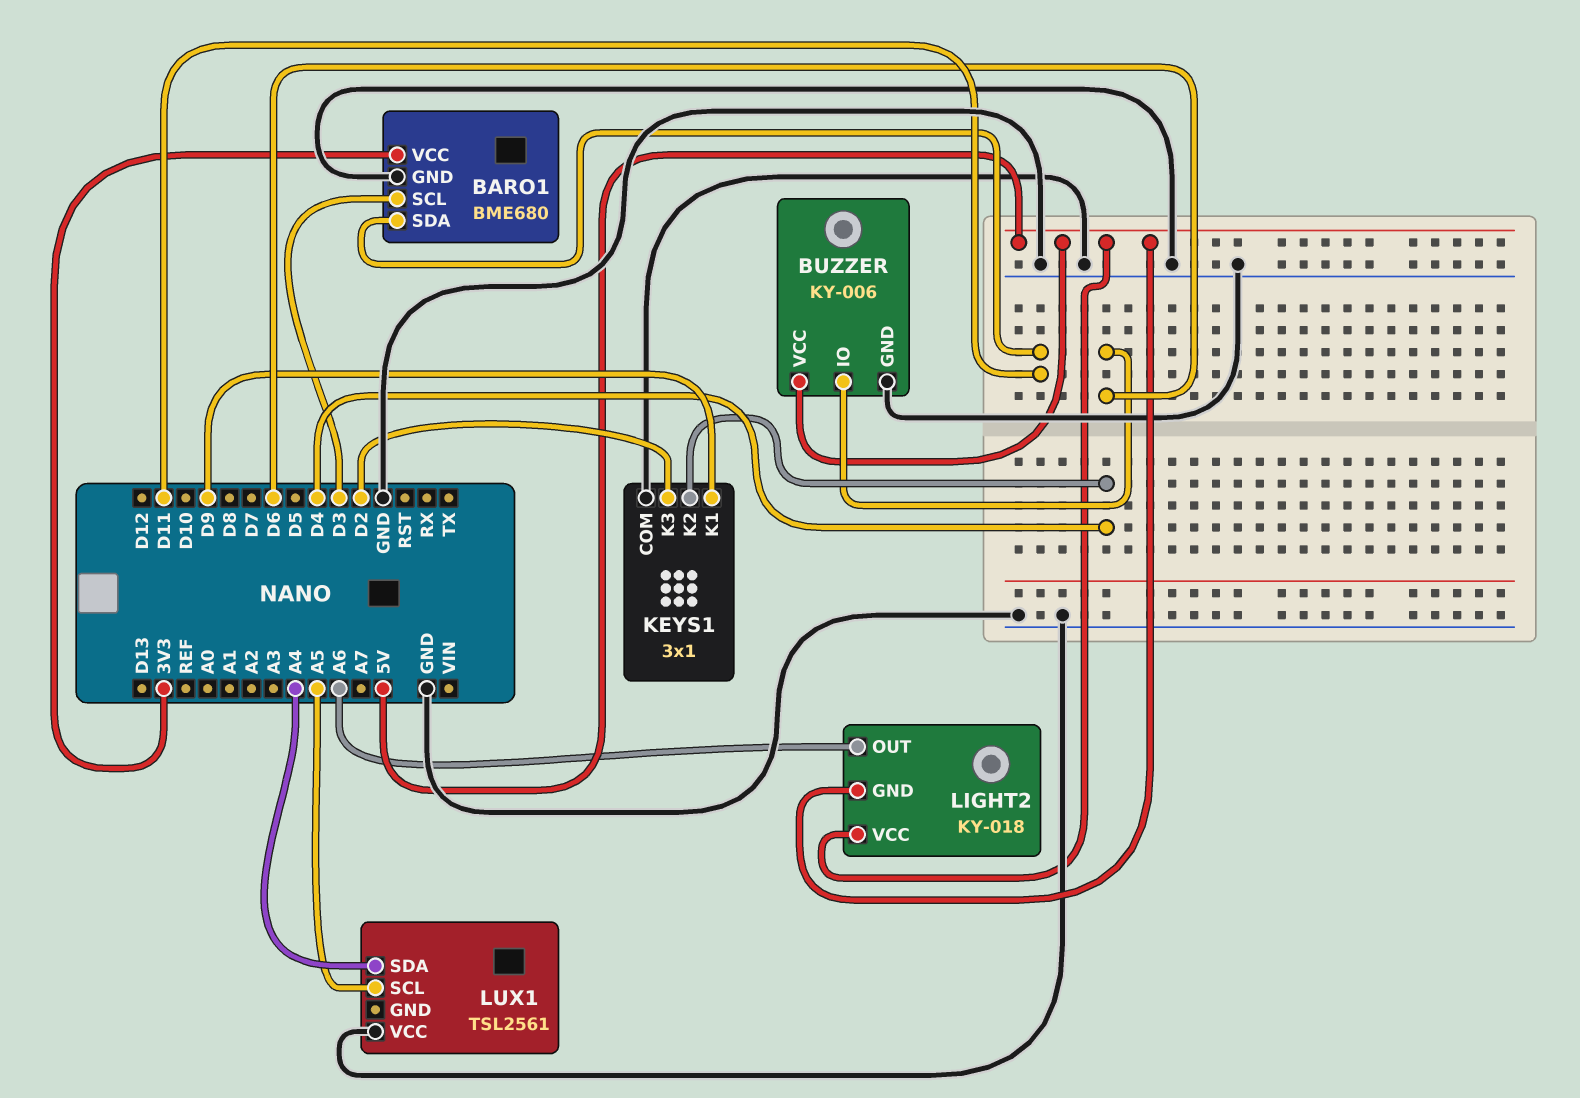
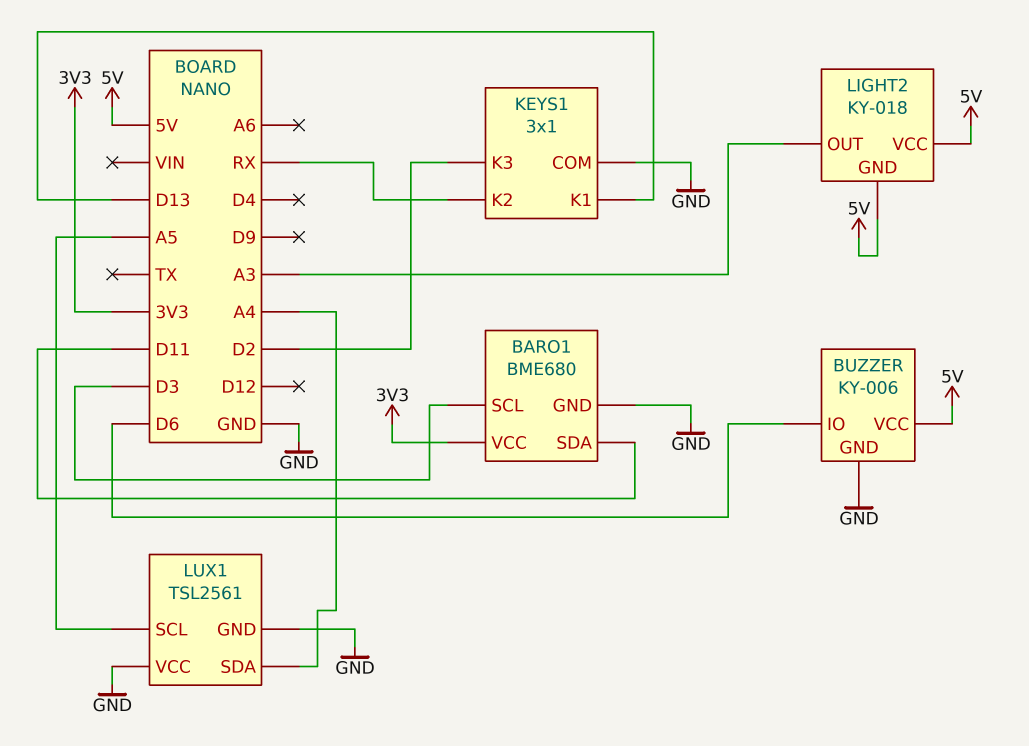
KEYS1 pin K1: D9 -> D13
KEYS1 pin K2: D4 -> RX
LIGHT2 pin OUT: A6 -> A3
LUX1 pin GND: none -> GND

